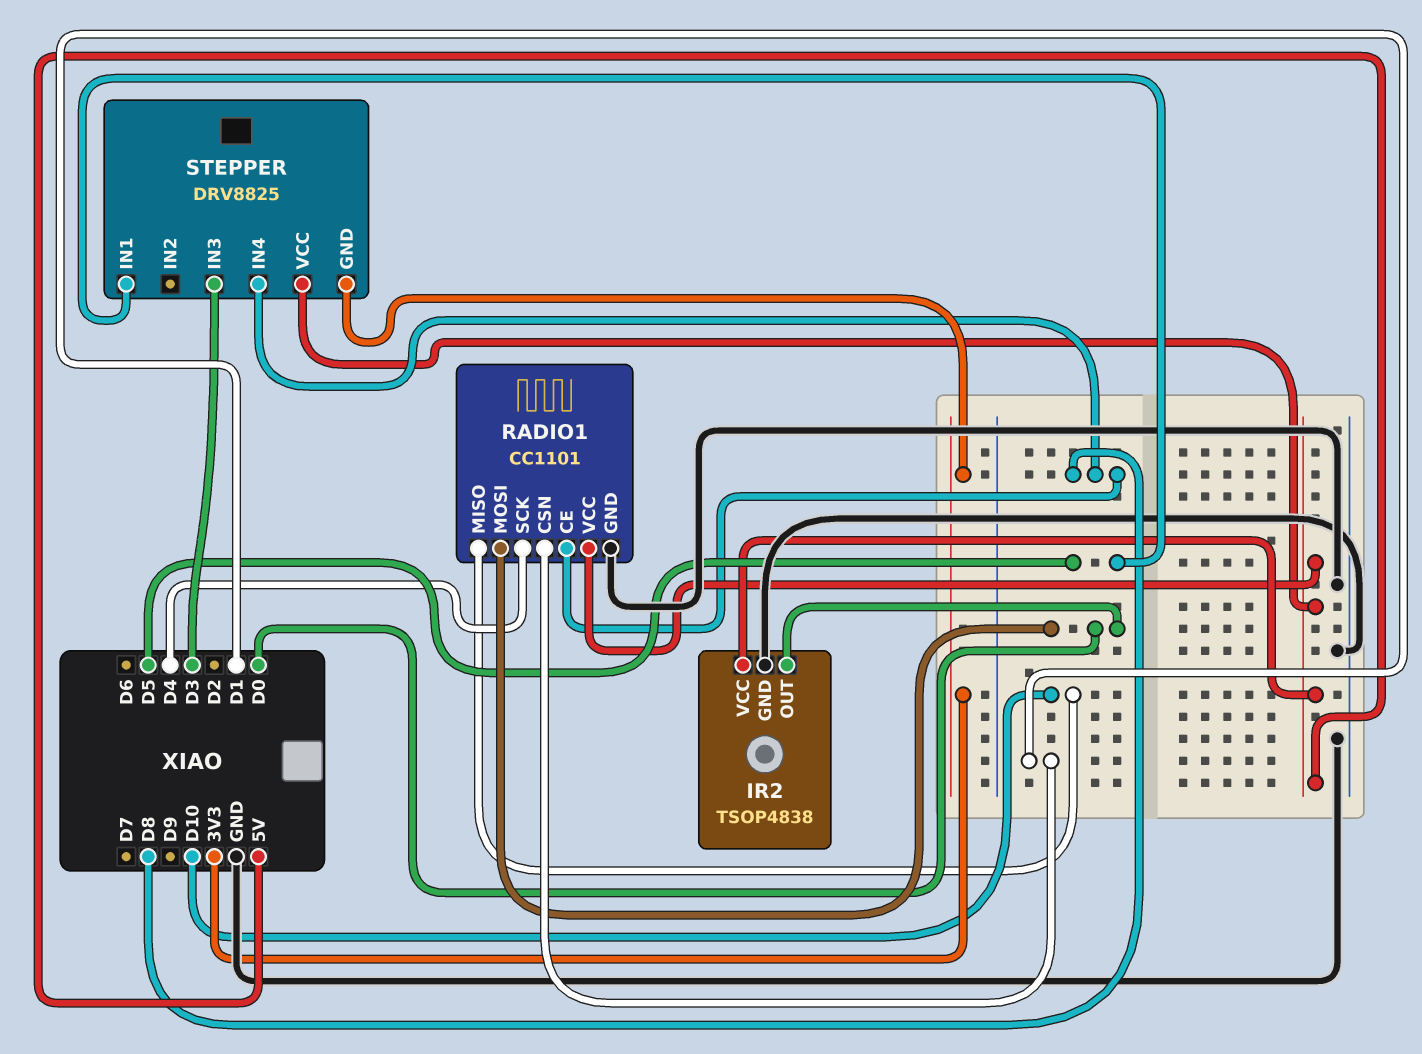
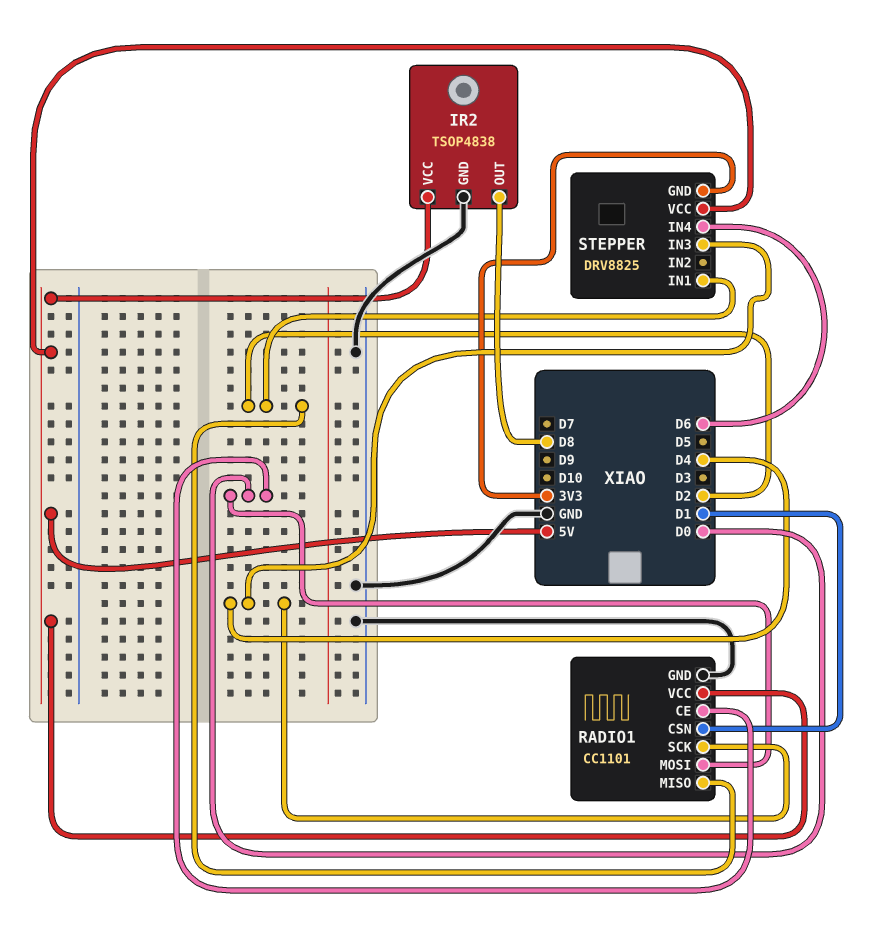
IR2 pin OUT: D0 -> D8
RADIO1 pin CE: D8 -> D0
RADIO1 pin MISO: D10 -> D2
STEPPER pin IN1: D5 -> D2
STEPPER pin IN3: D3 -> D4
STEPPER pin IN4: D8 -> D6

